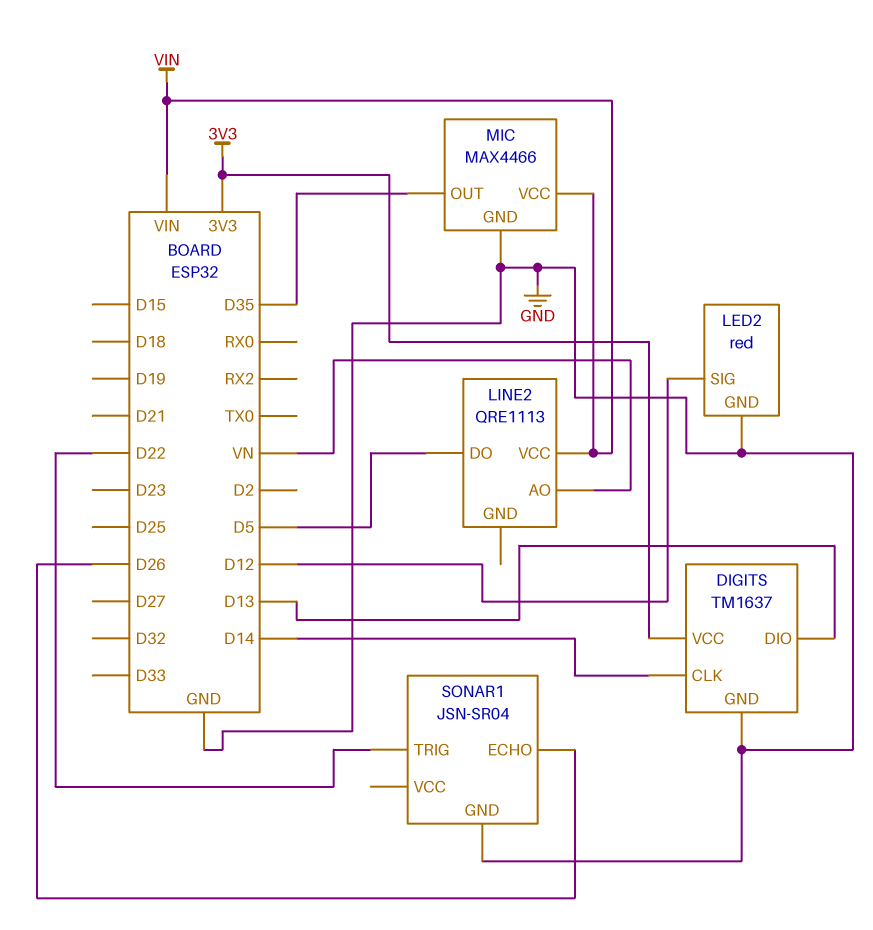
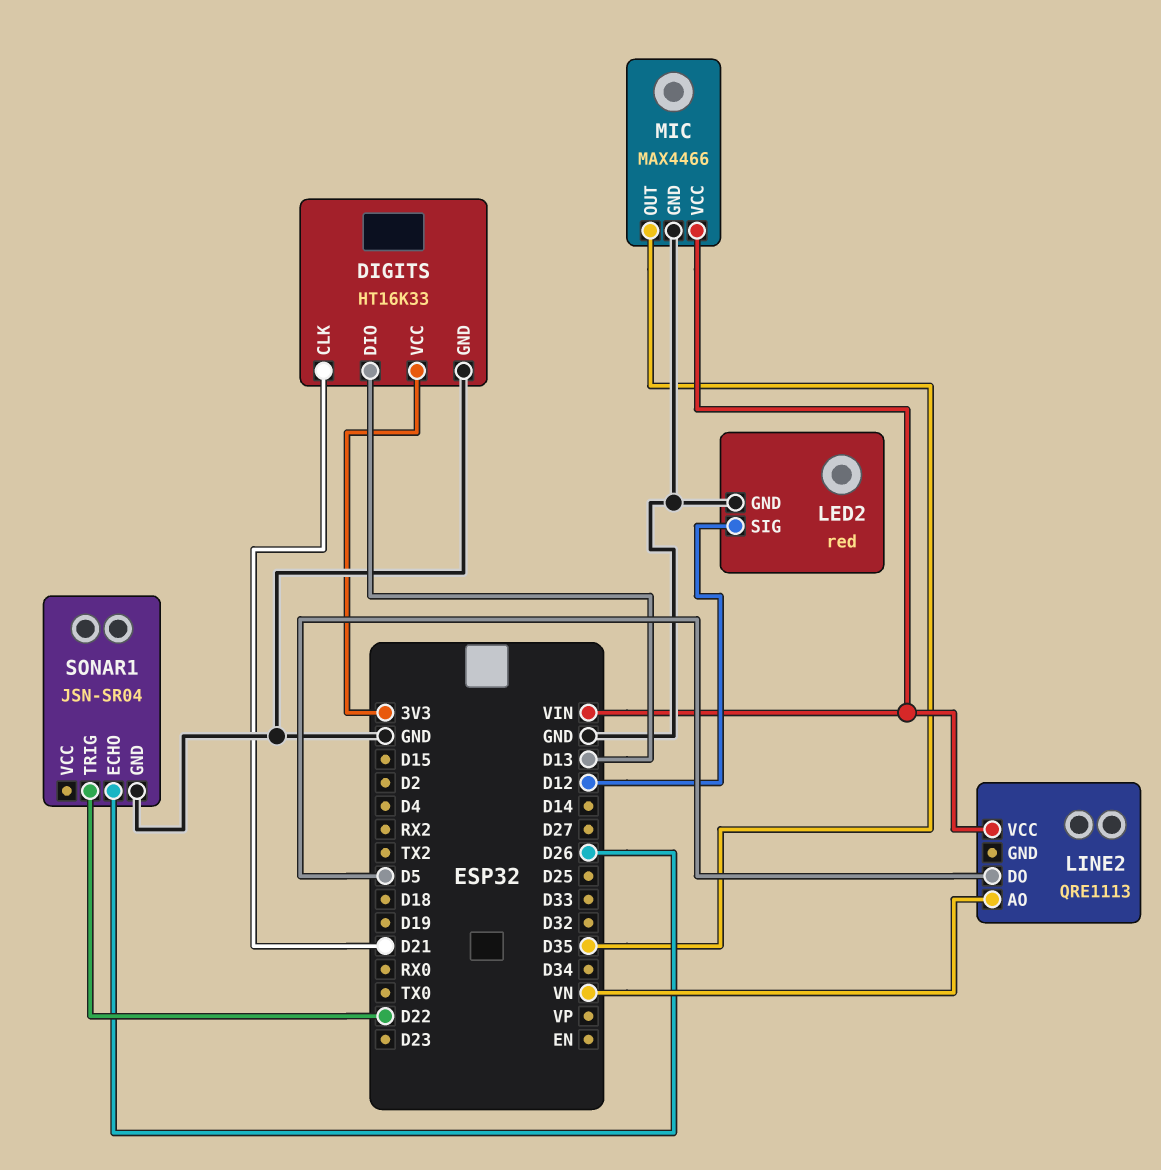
DIGITS: TM1637 -> HT16K33
DIGITS pin CLK: D14 -> D21

